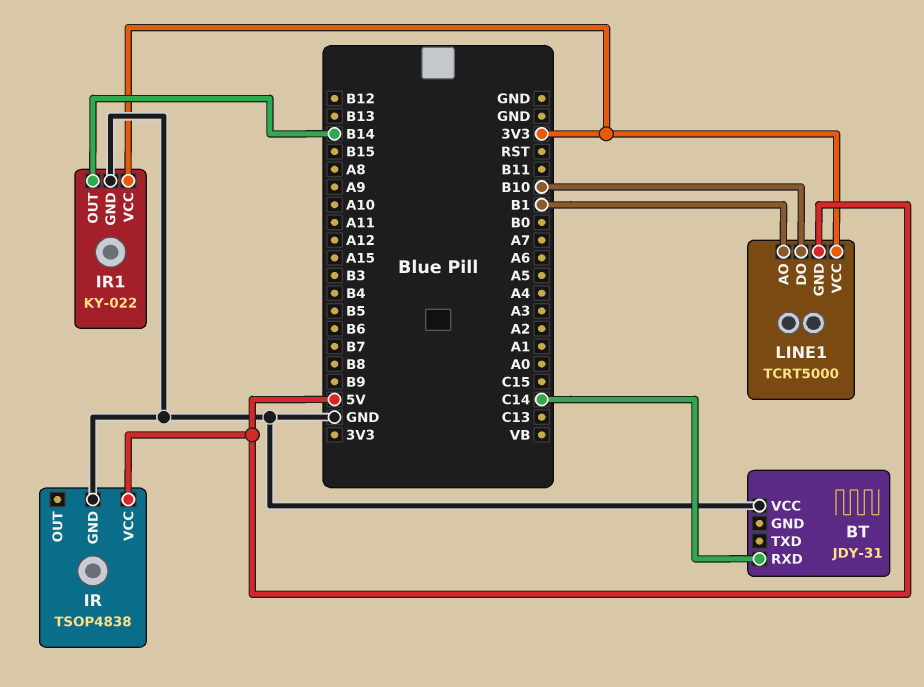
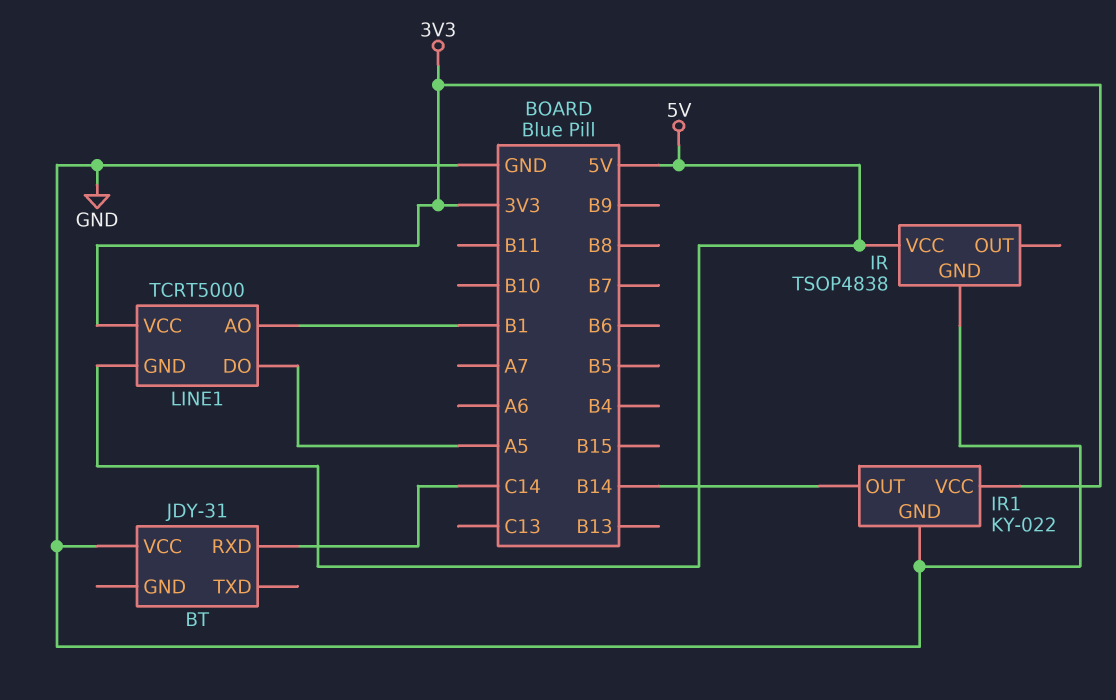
LINE1 pin DO: B10 -> A5

